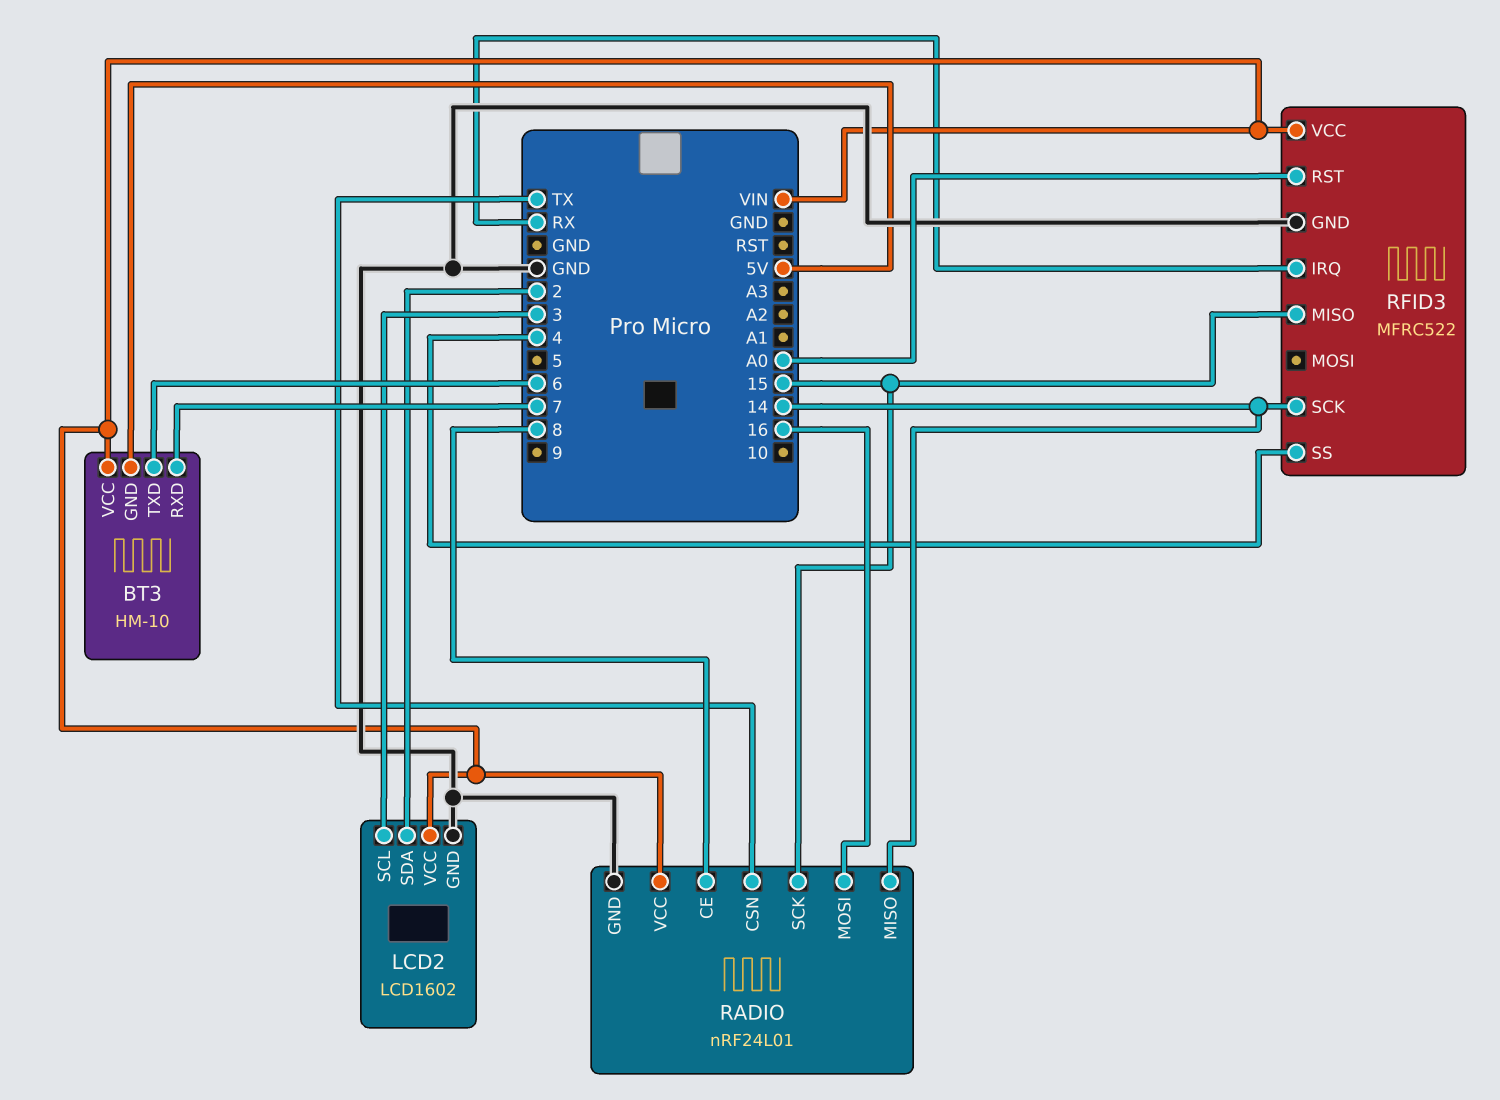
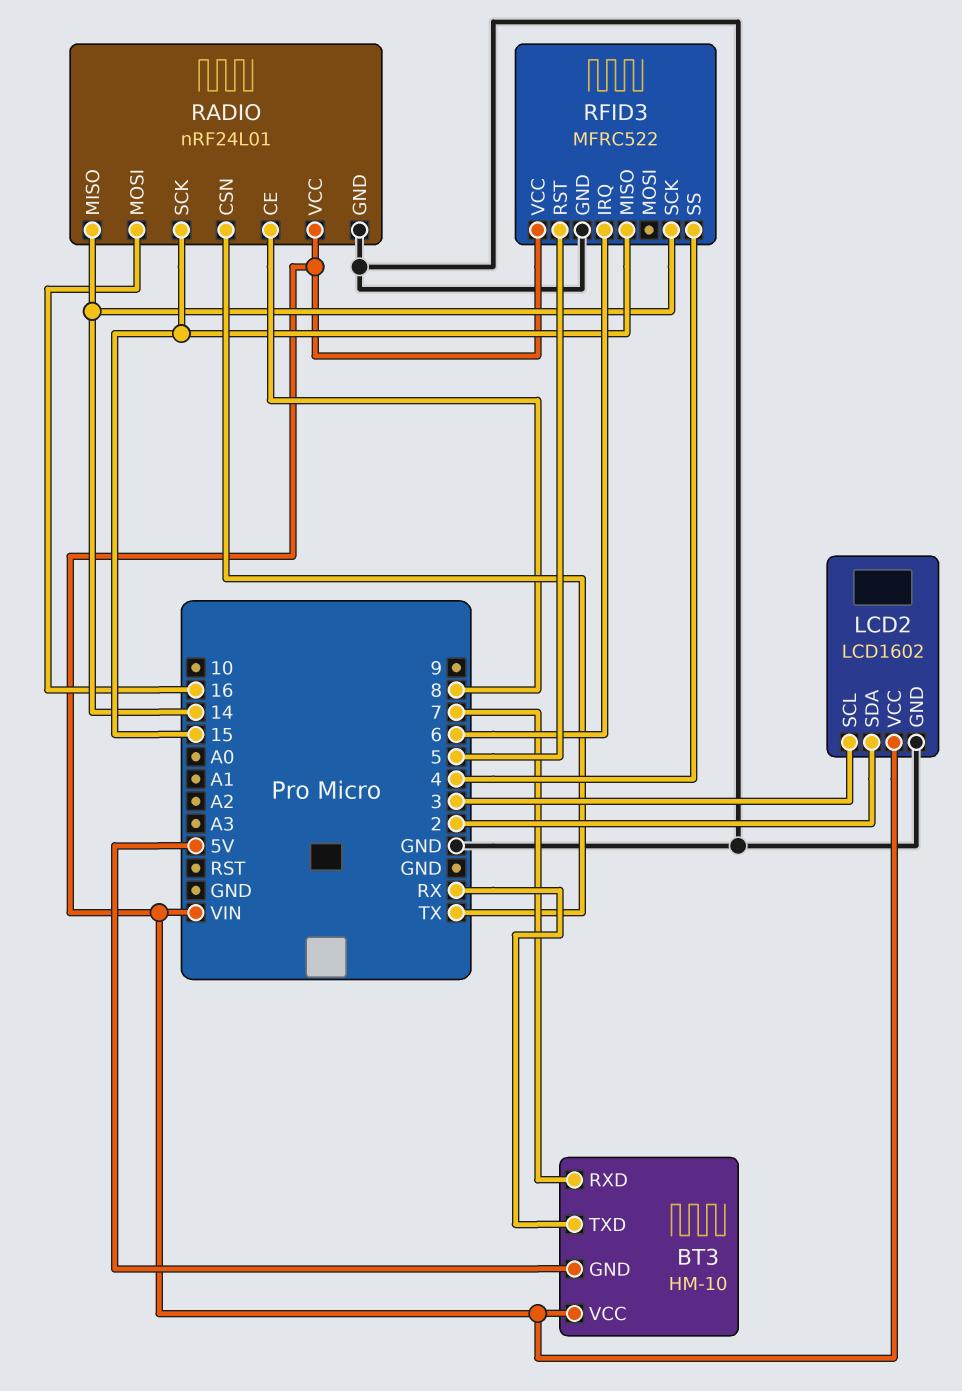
BT3 pin TXD: 6 -> RX
RFID3 pin IRQ: RX -> 6
RFID3 pin RST: A0 -> 5

